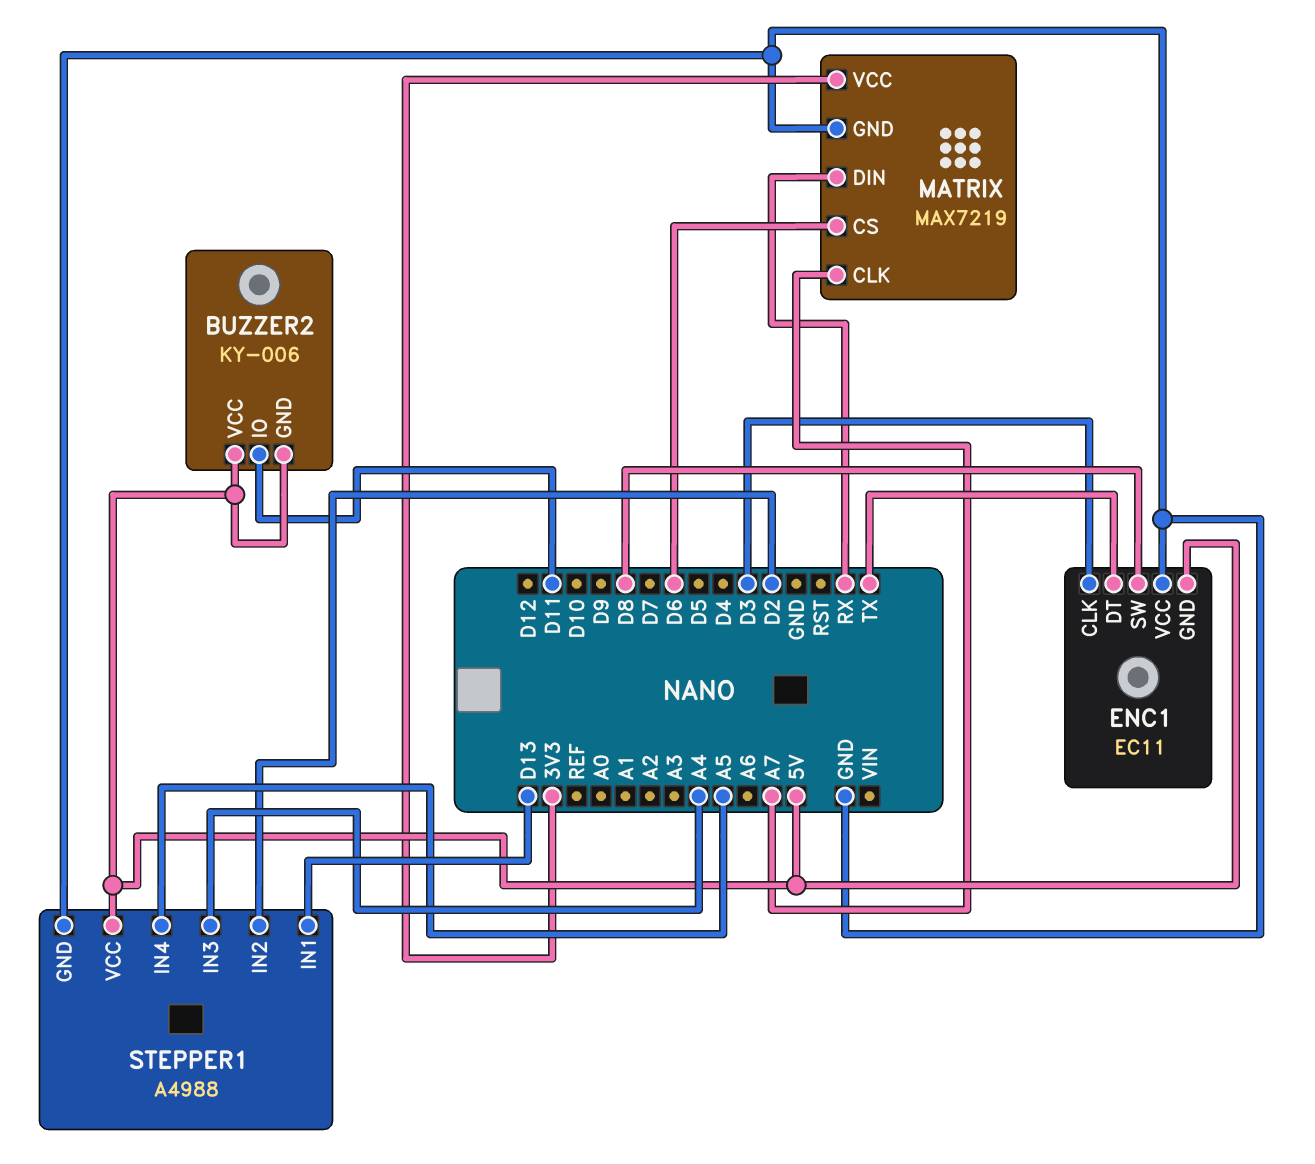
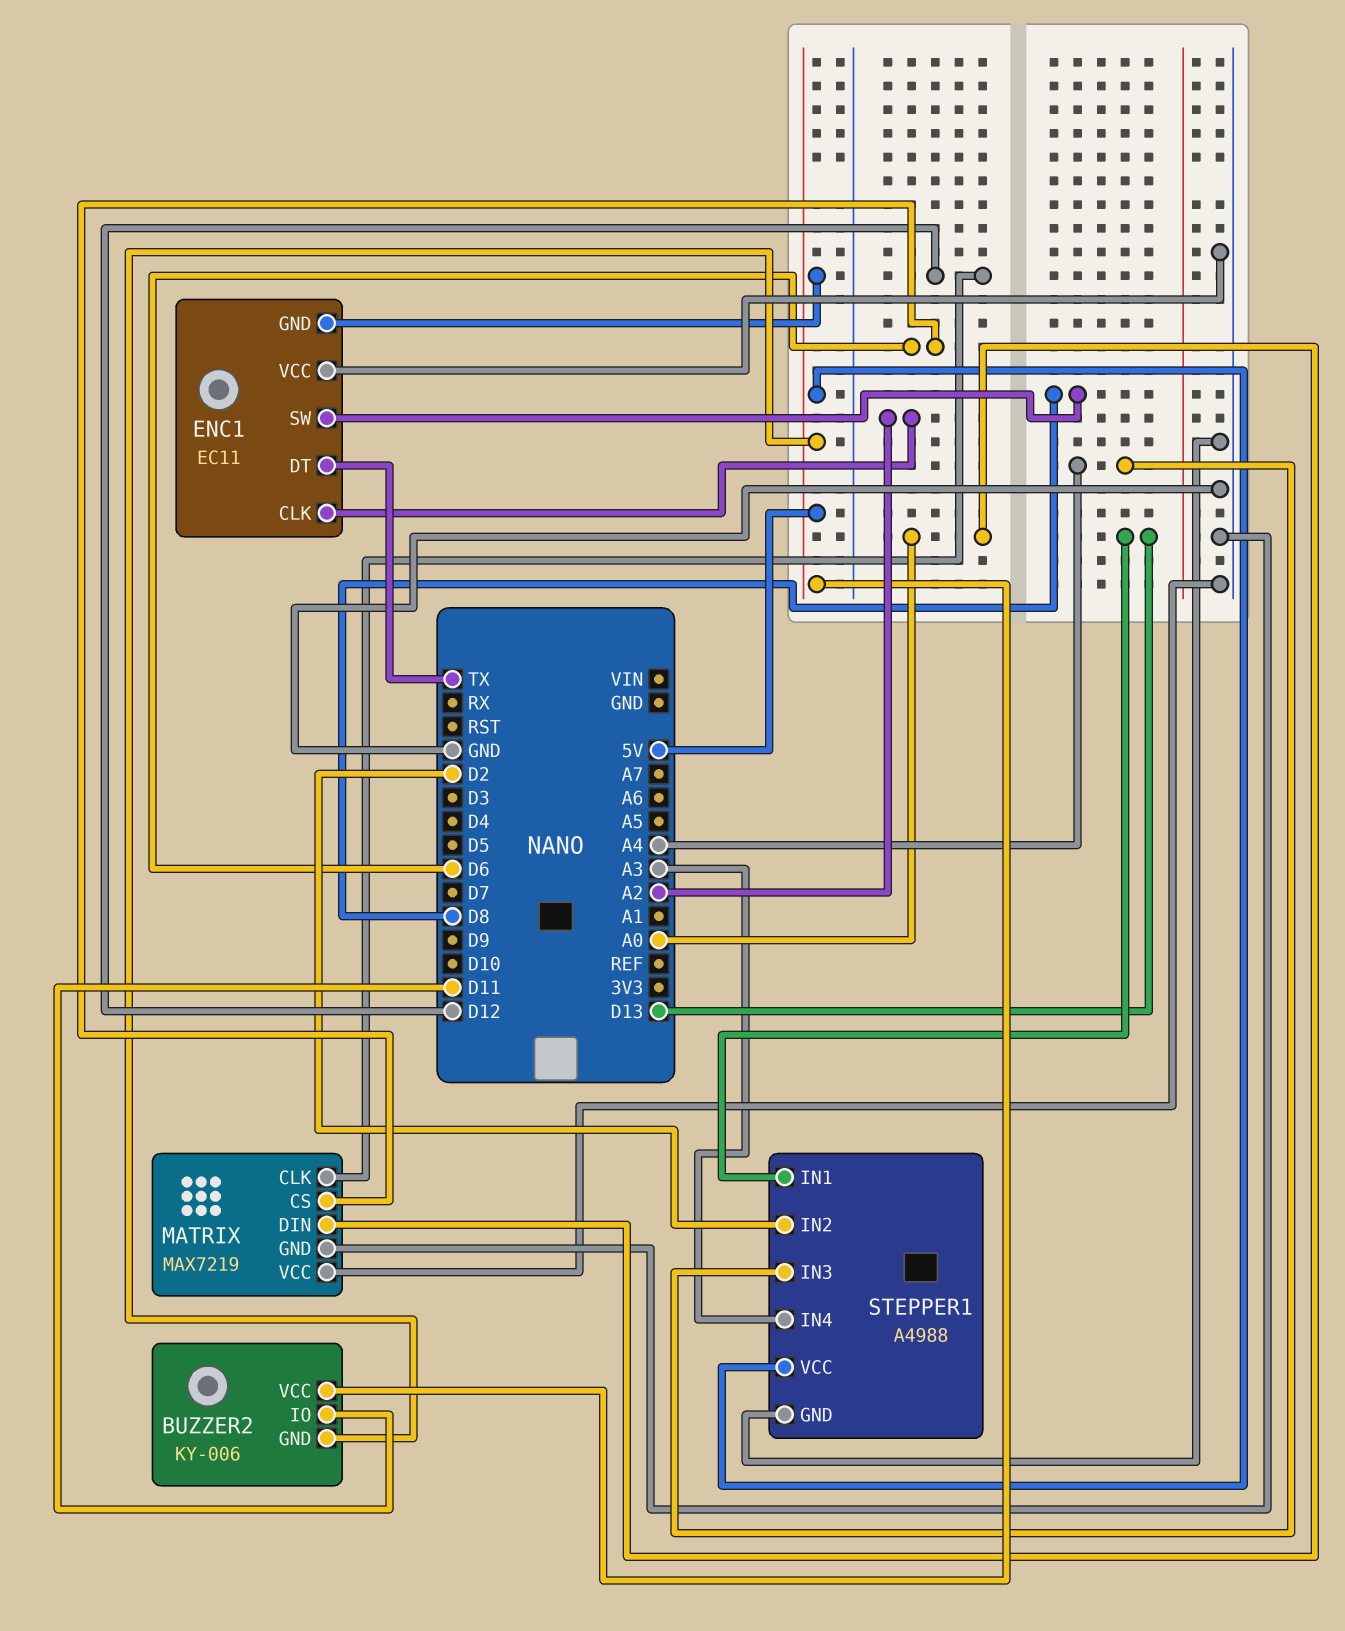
ENC1 pin CLK: D3 -> A2
MATRIX pin CLK: A7 -> D12
MATRIX pin DIN: RX -> A0
MATRIX pin VCC: 3V3 -> GND
STEPPER1 pin IN4: A5 -> A3

